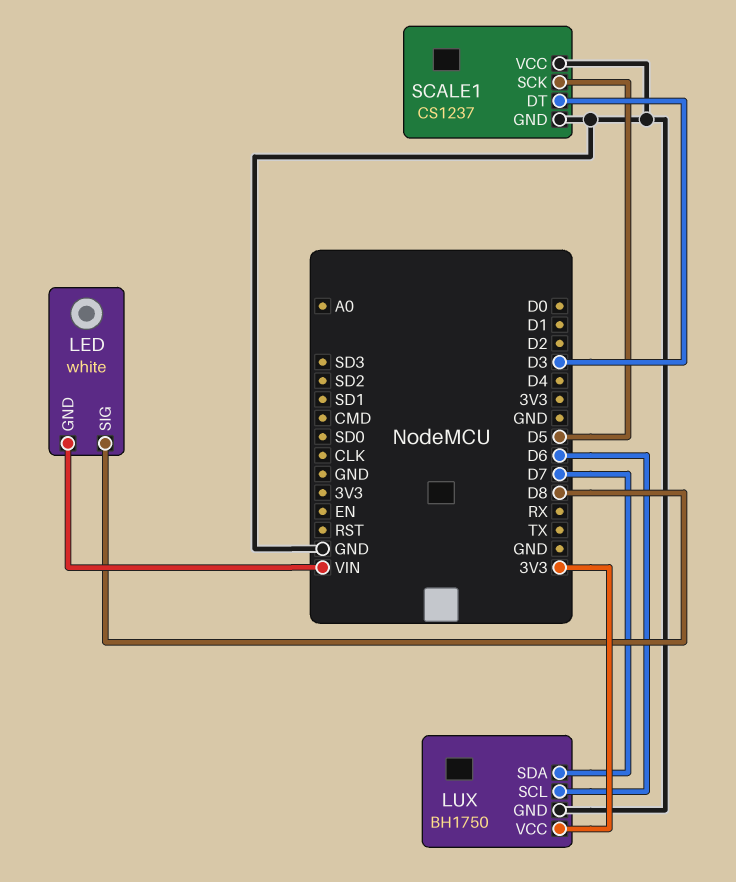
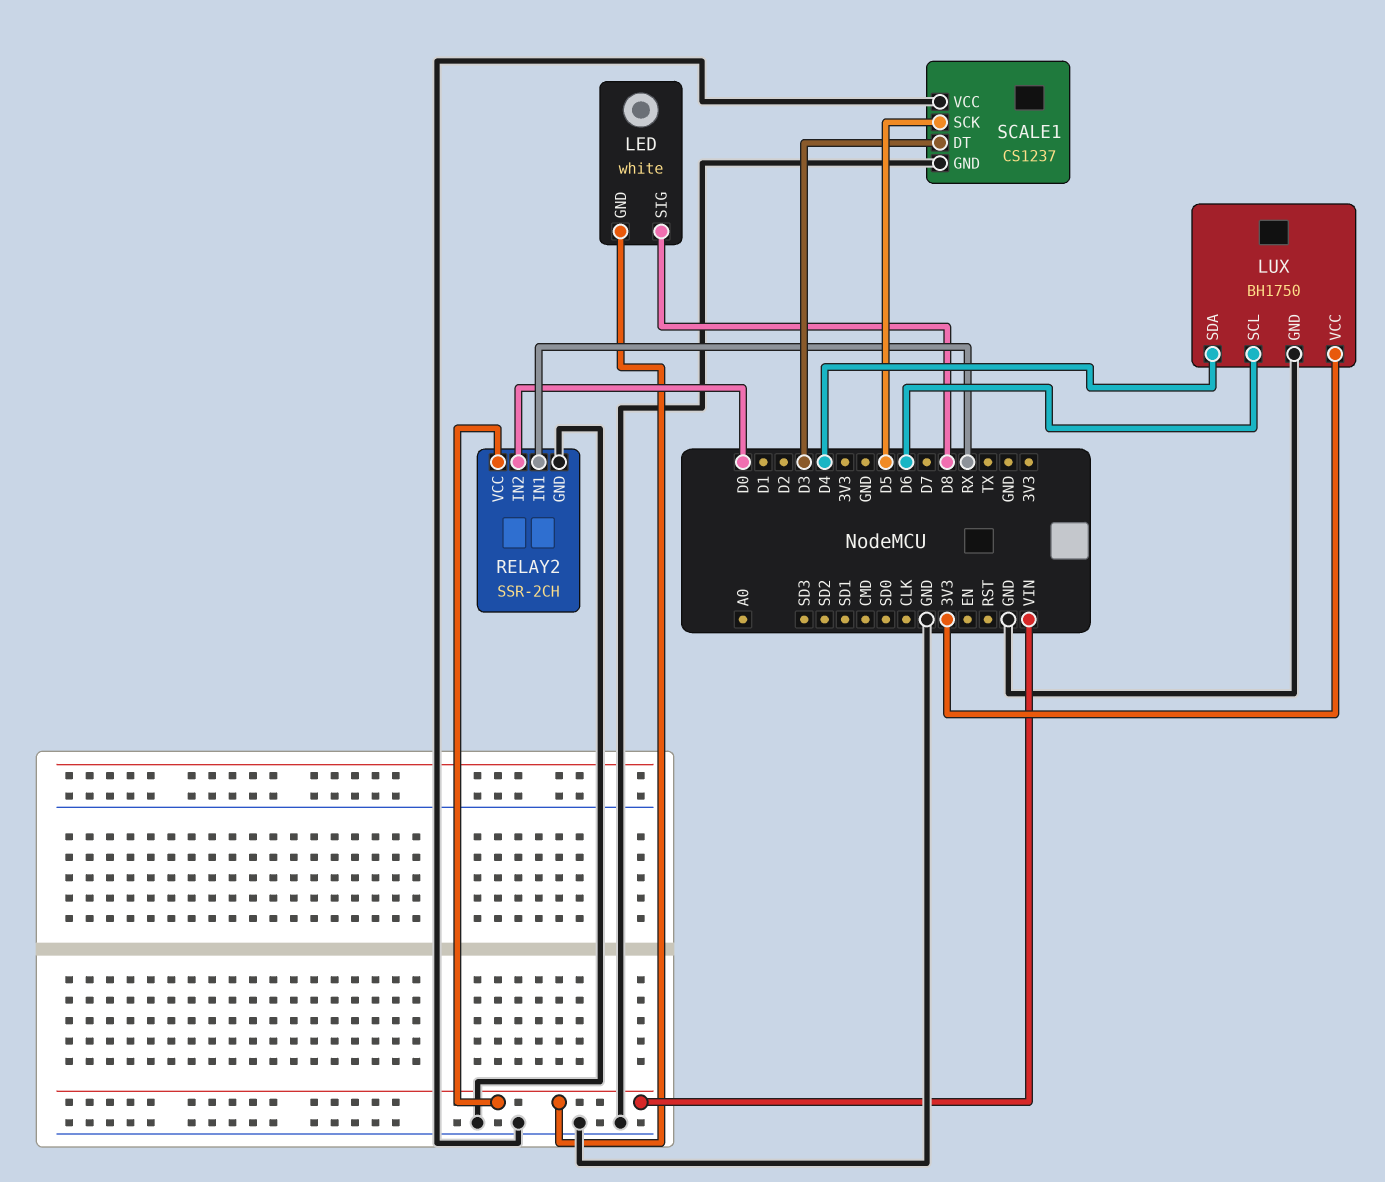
LUX pin SDA: D7 -> D4
RELAY2: none -> SSR-2CH
RELAY2 pin GND: none -> GND
RELAY2 pin IN1: none -> RX
RELAY2 pin IN2: none -> D0
RELAY2 pin VCC: none -> VIN

